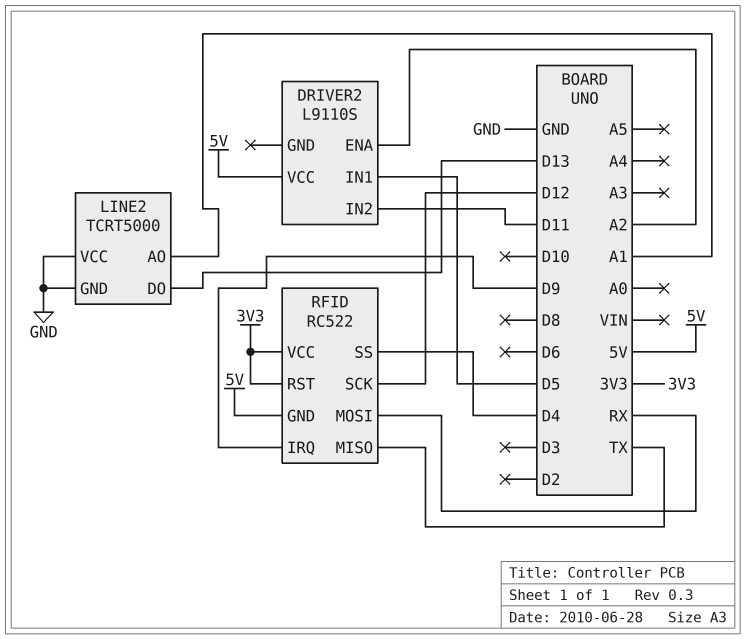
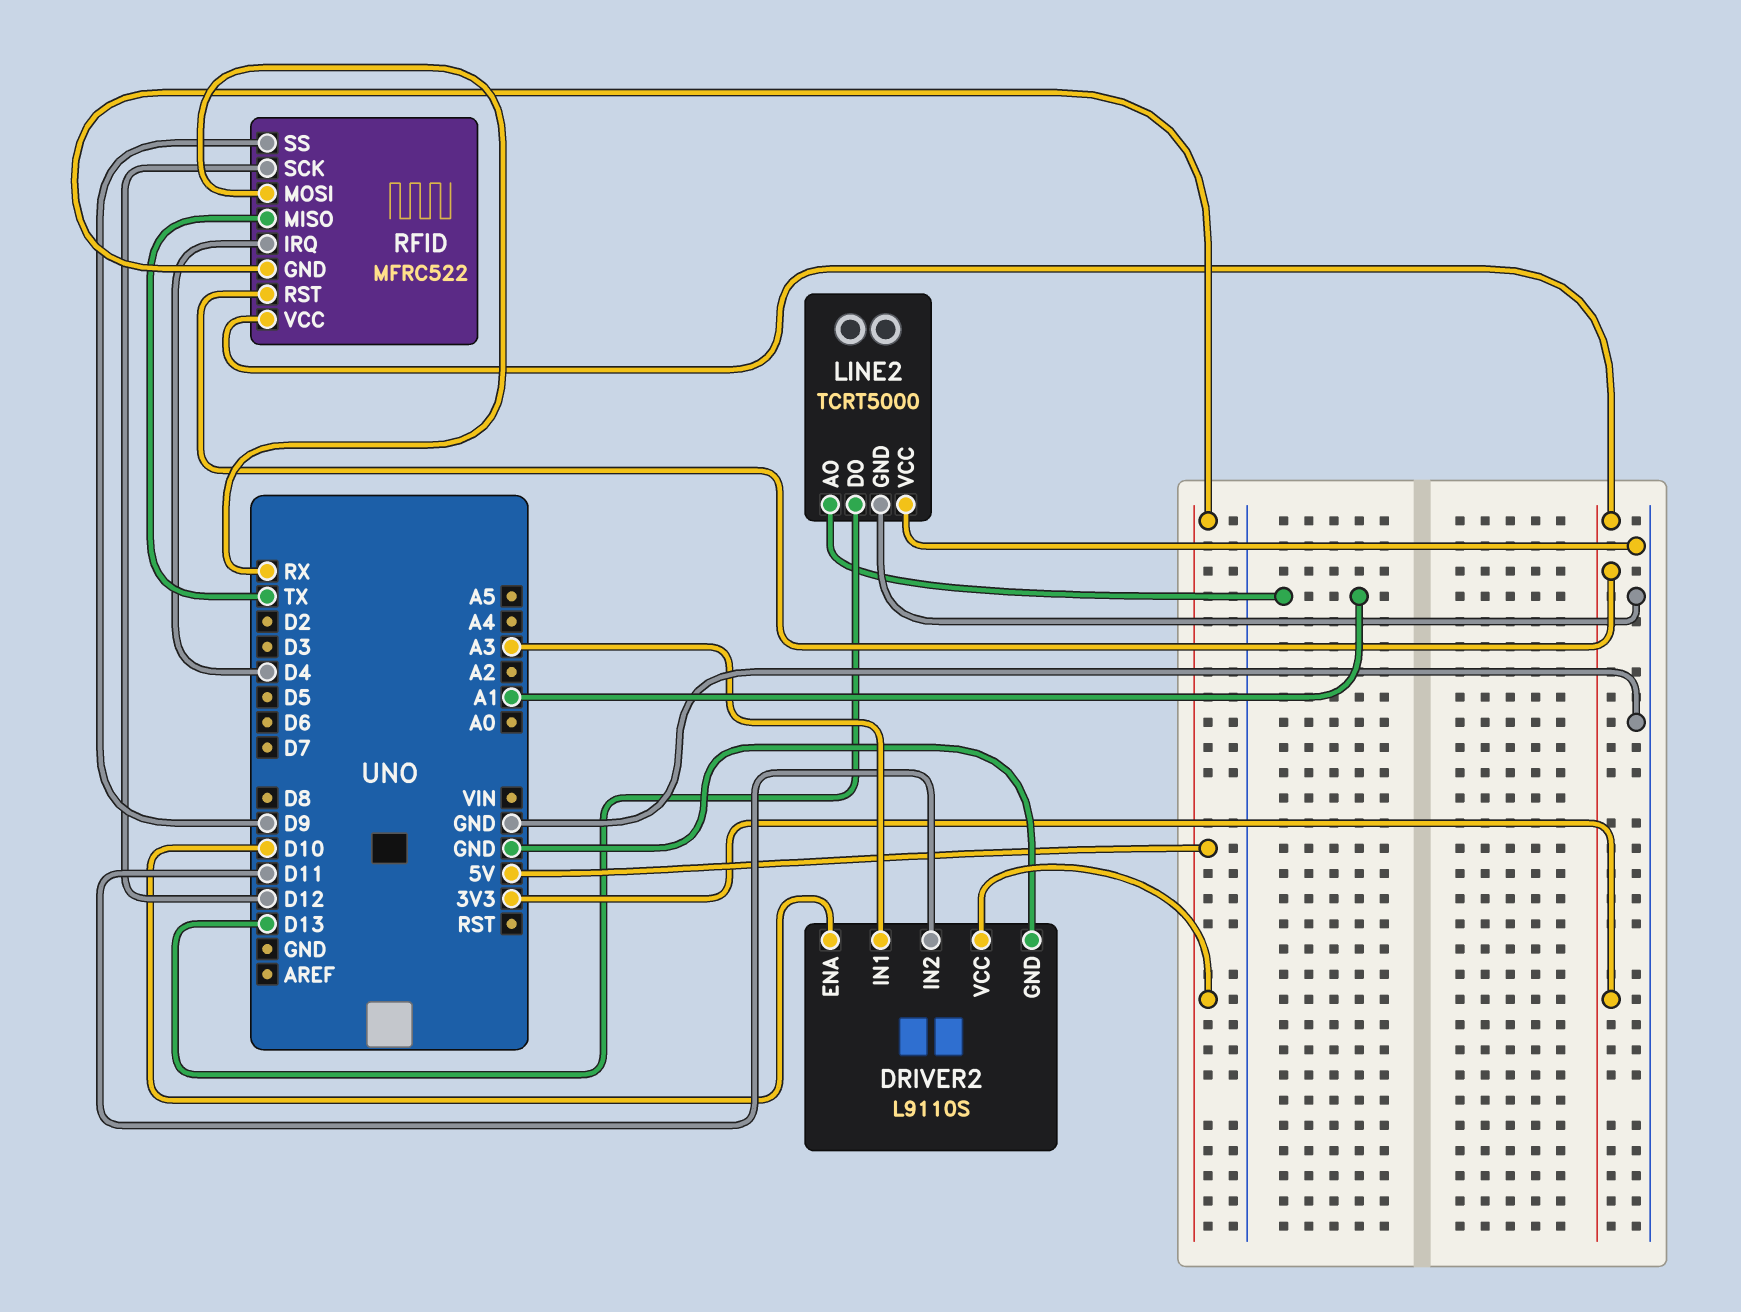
DRIVER2 pin ENA: A2 -> D10
DRIVER2 pin GND: none -> GND
DRIVER2 pin IN1: D5 -> A3
RFID: RC522 -> MFRC522
RFID pin IRQ: D9 -> D4
RFID pin SS: D4 -> D9

